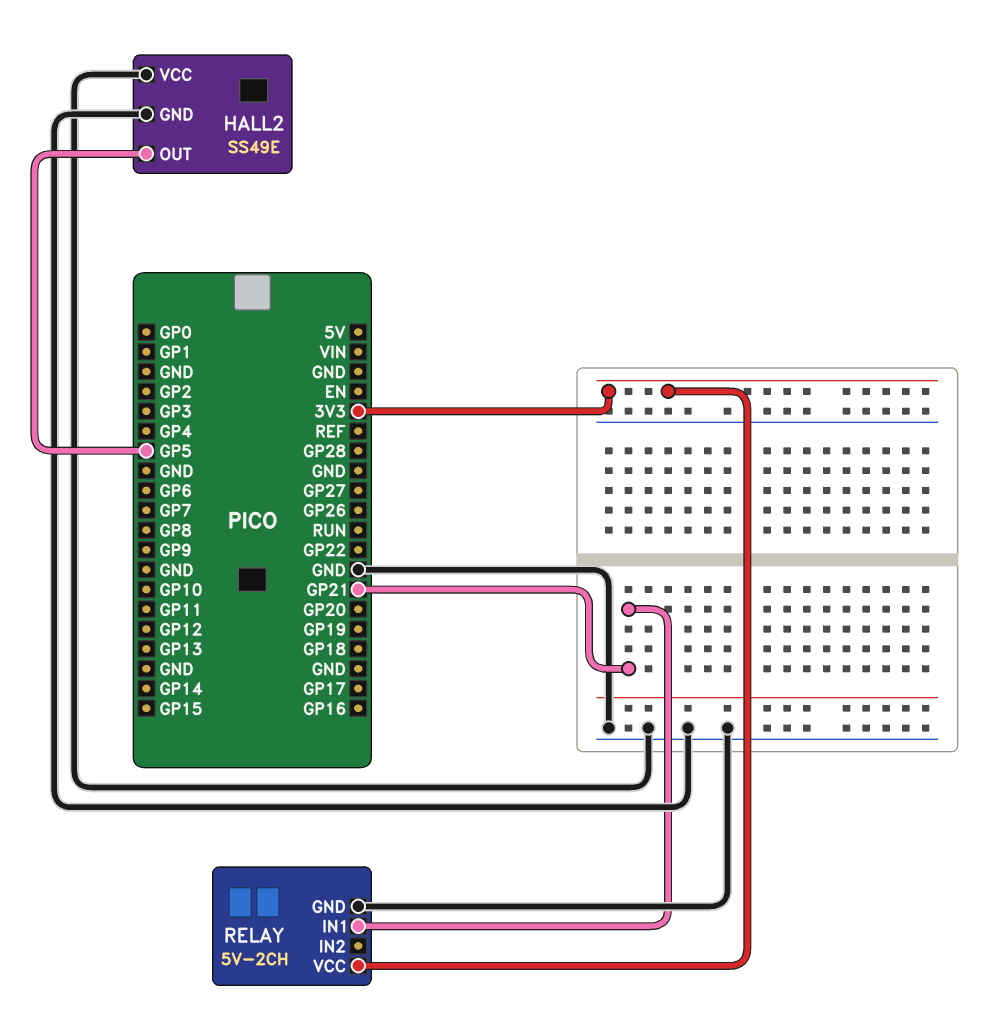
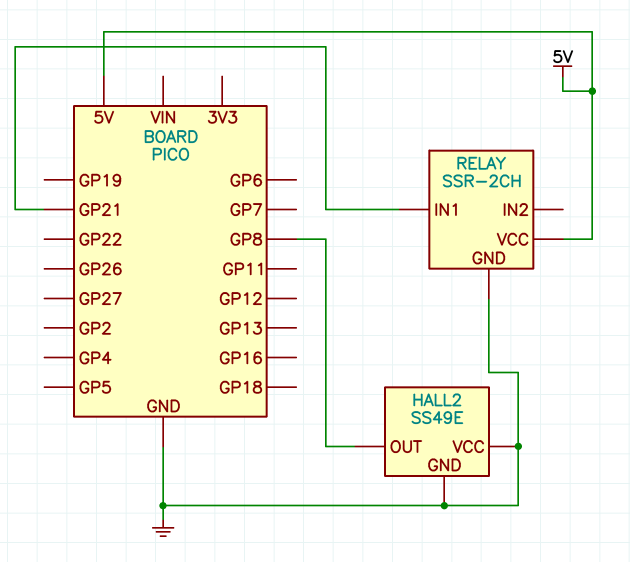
HALL2 pin OUT: GP5 -> GP8
RELAY: 5V-2CH -> SSR-2CH
RELAY pin VCC: 3V3 -> 5V

